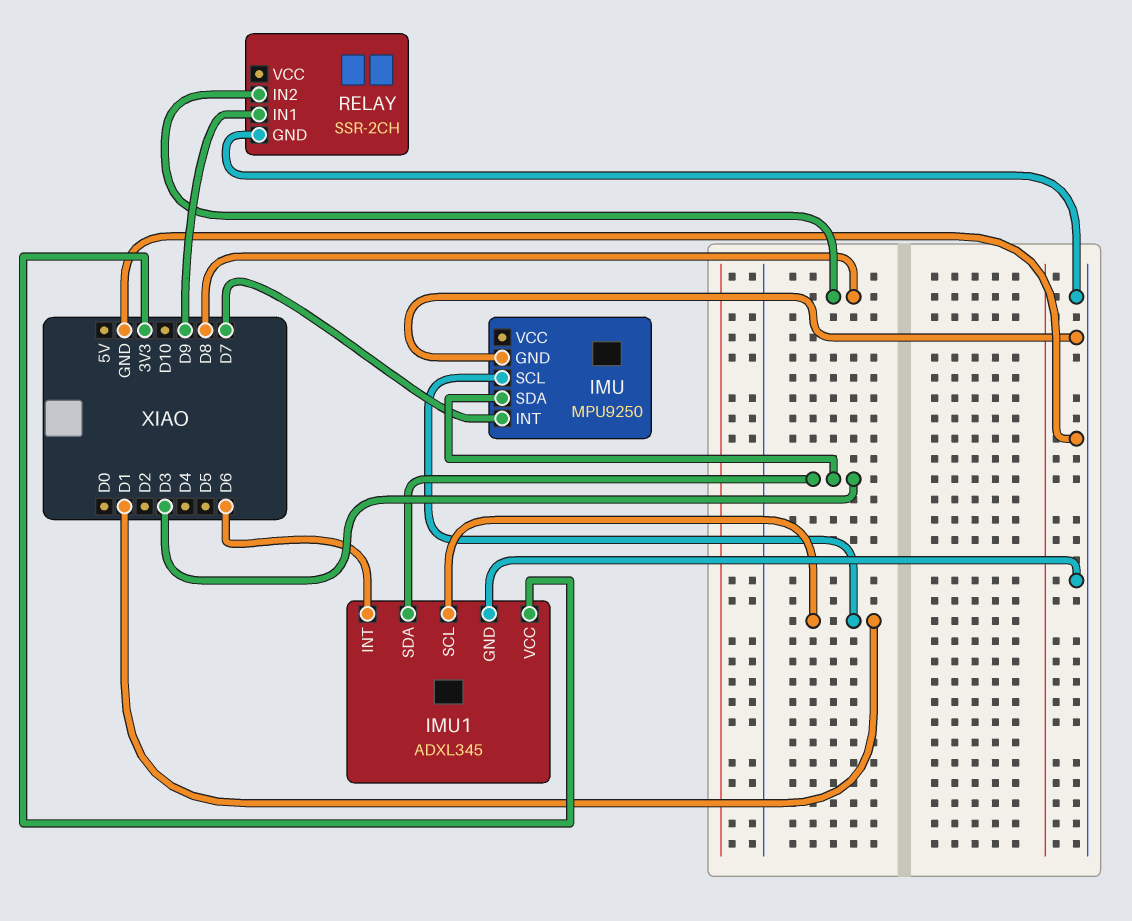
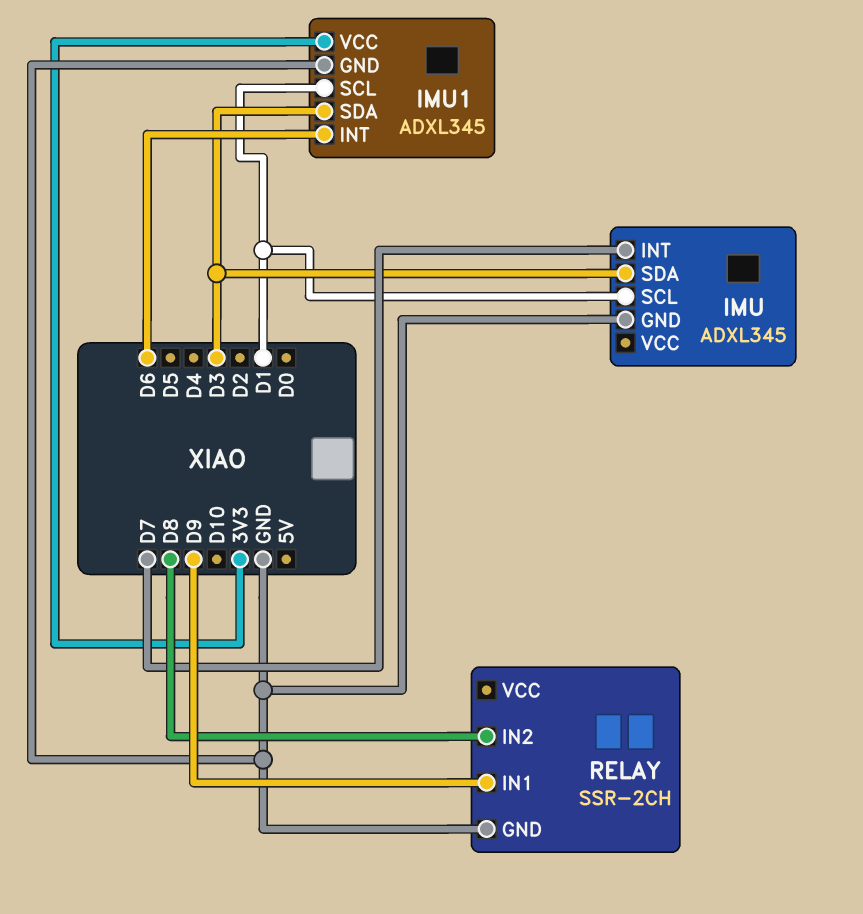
IMU: MPU9250 -> ADXL345

